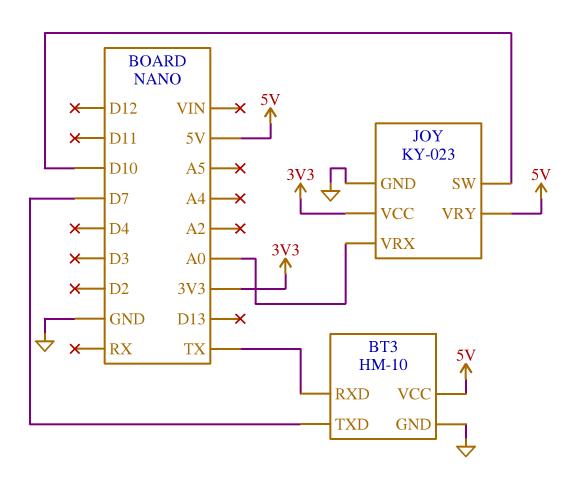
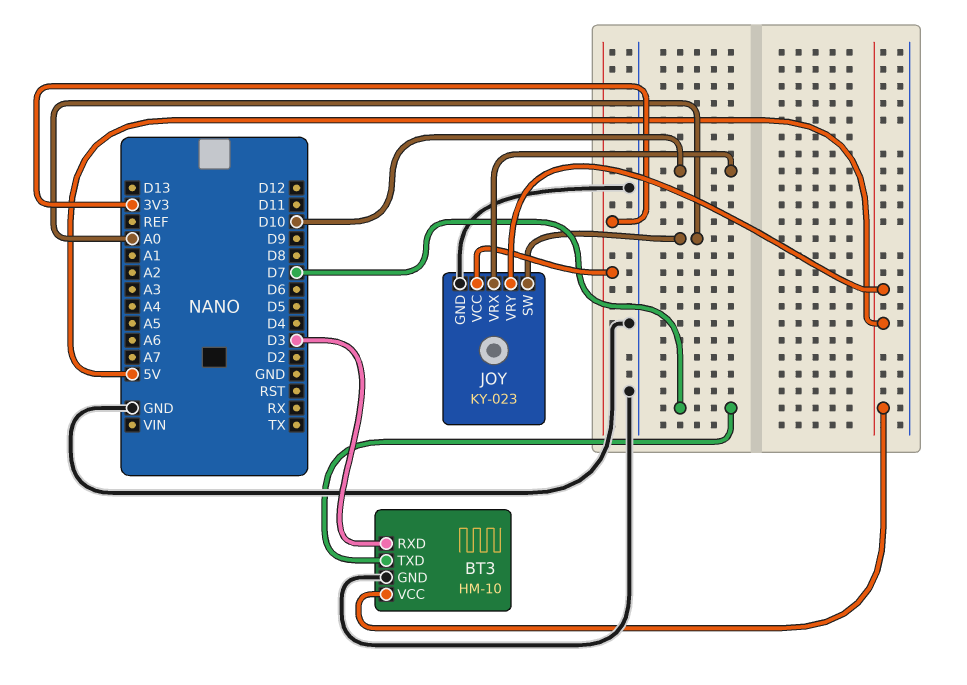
BT3 pin RXD: TX -> D3
JOY pin SW: D10 -> A0
JOY pin VRX: A0 -> D10

